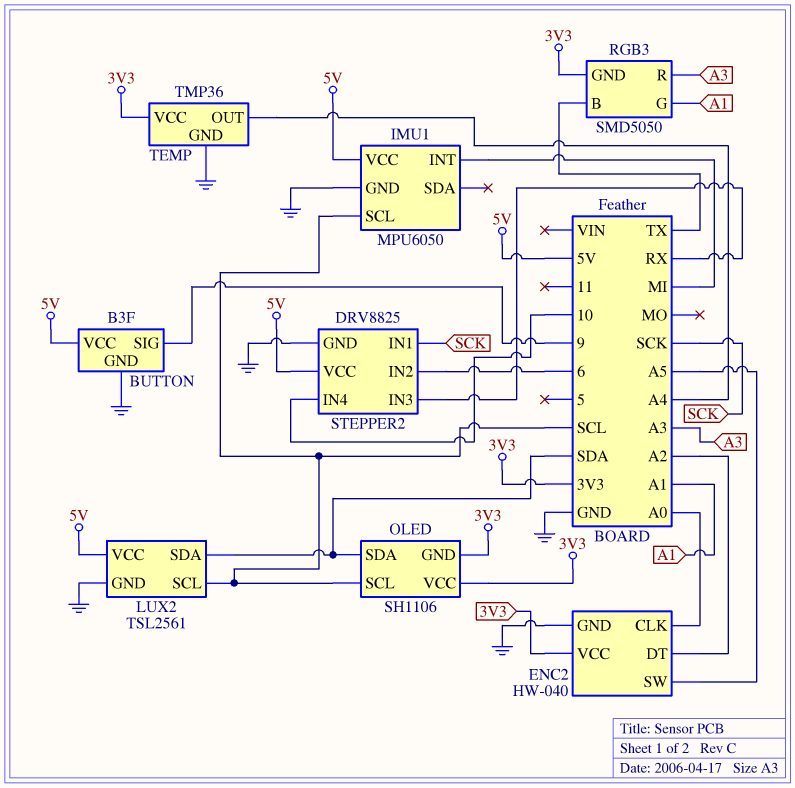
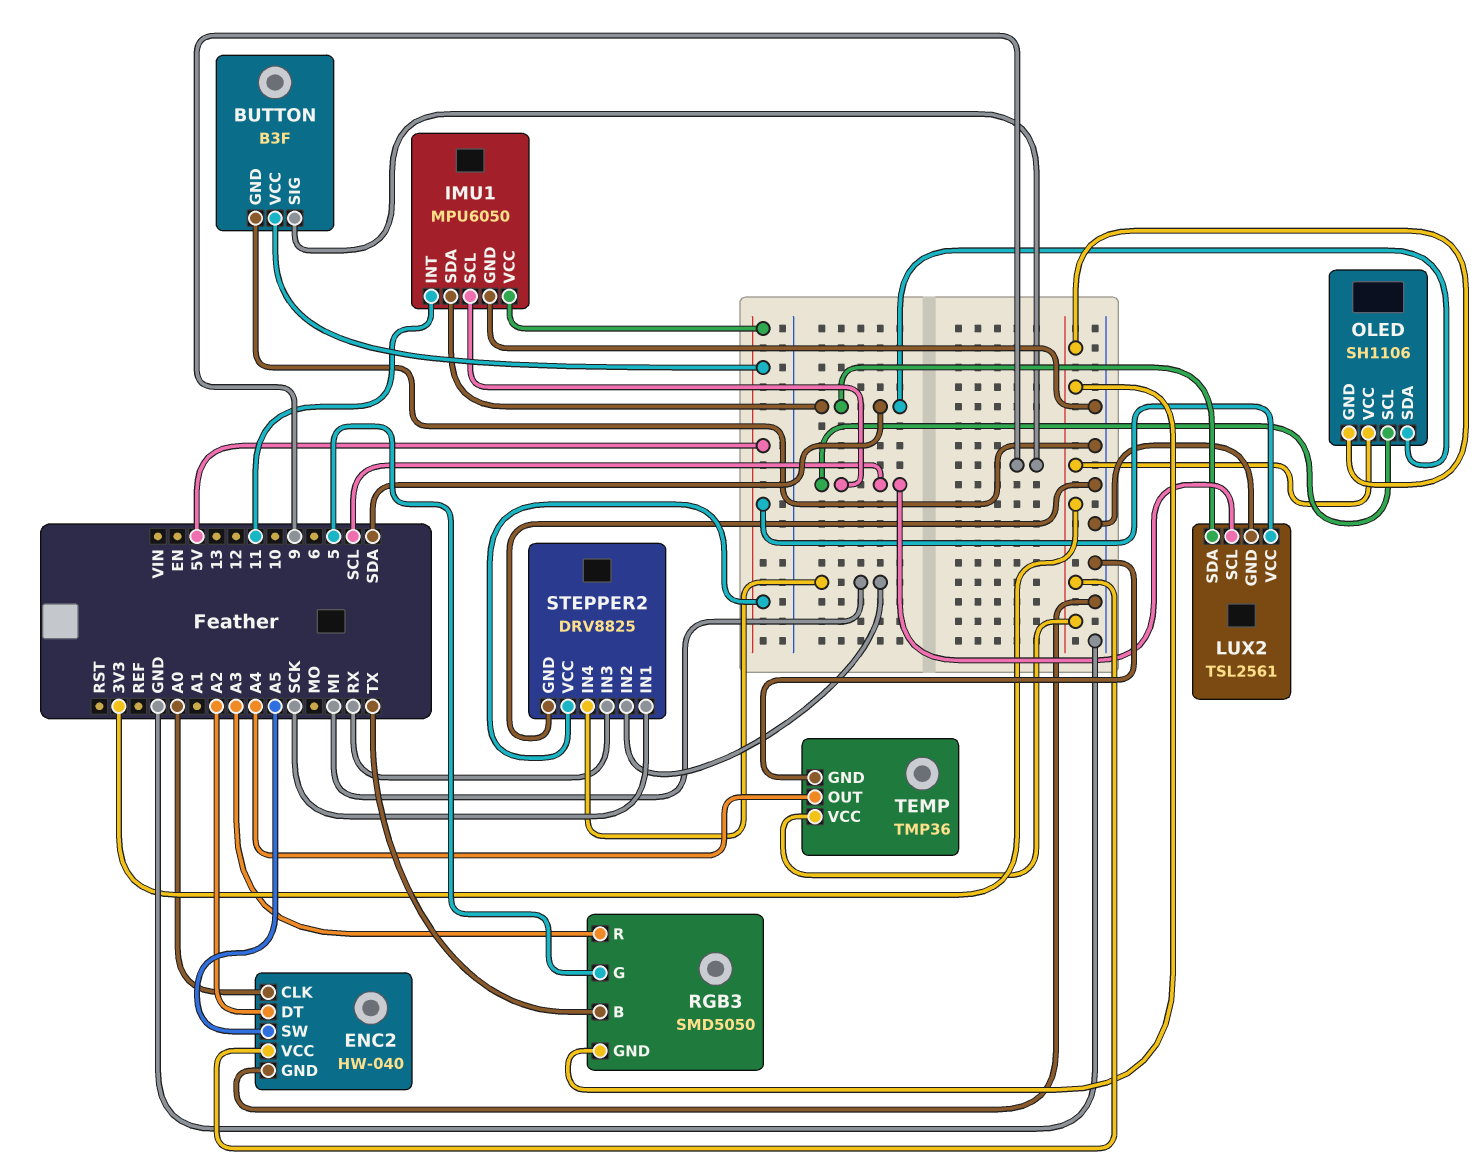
IMU1 pin INT: MI -> 11
IMU1 pin SDA: none -> SDA
RGB3 pin G: A1 -> 5
STEPPER2 pin IN2: 6 -> MI
STEPPER2 pin IN4: 10 -> MI

